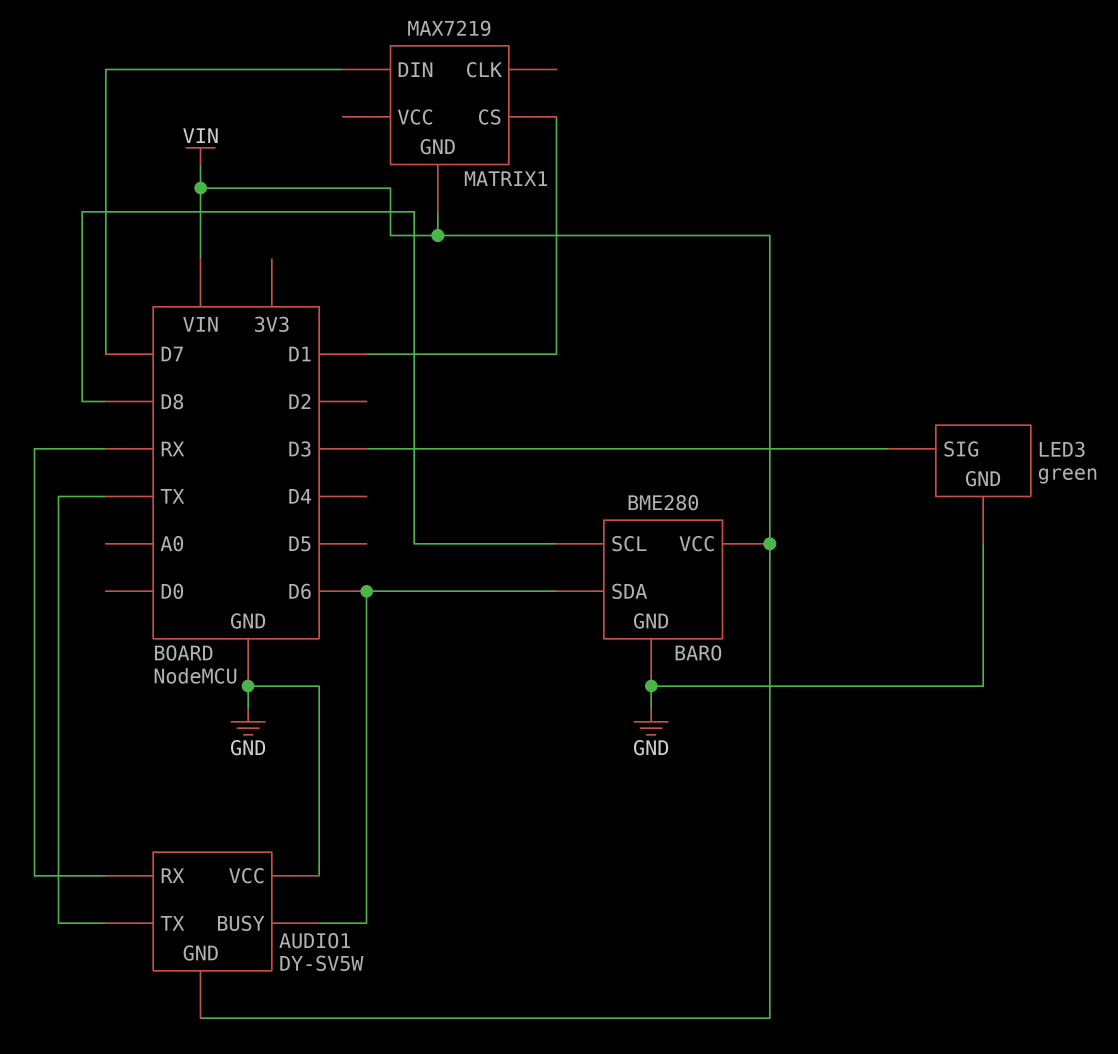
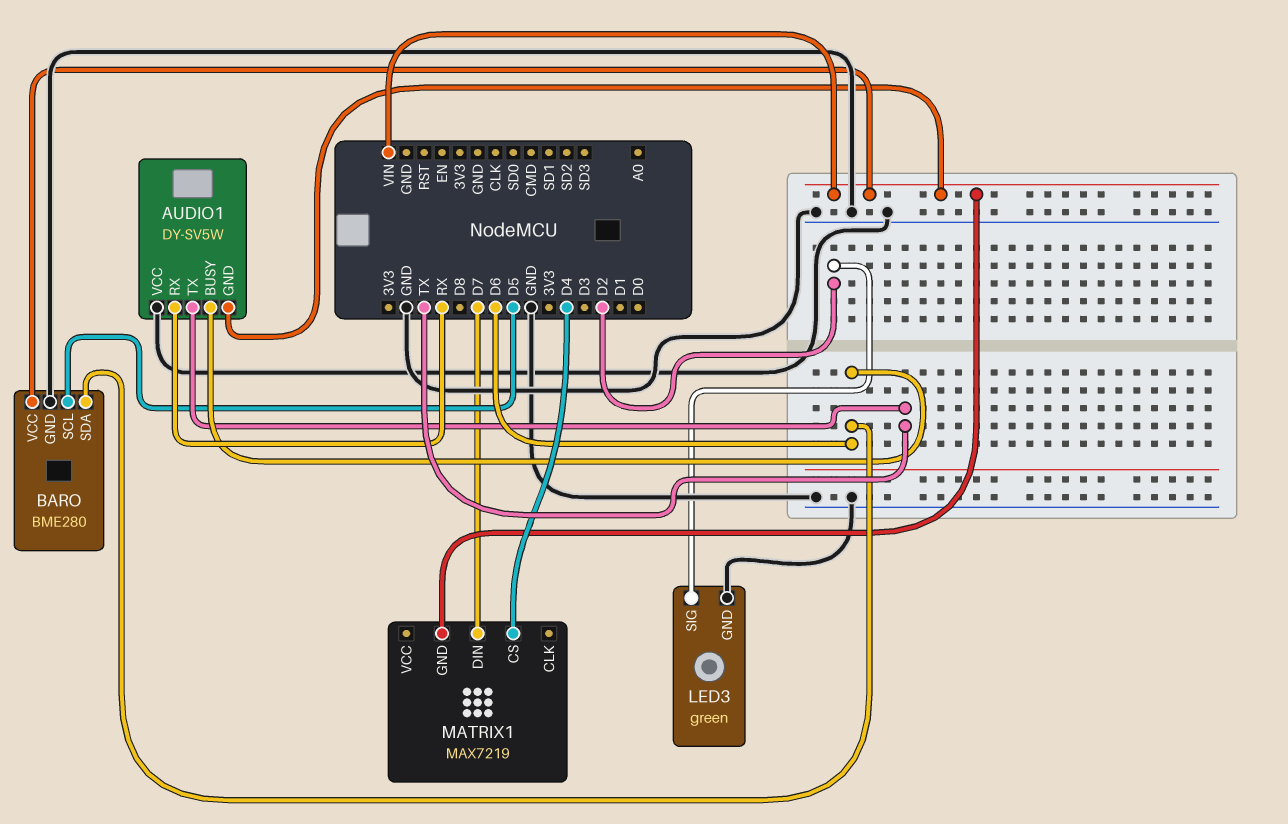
BARO pin SCL: D8 -> D5
LED3 pin SIG: D3 -> D2
MATRIX1 pin CS: D1 -> D4

